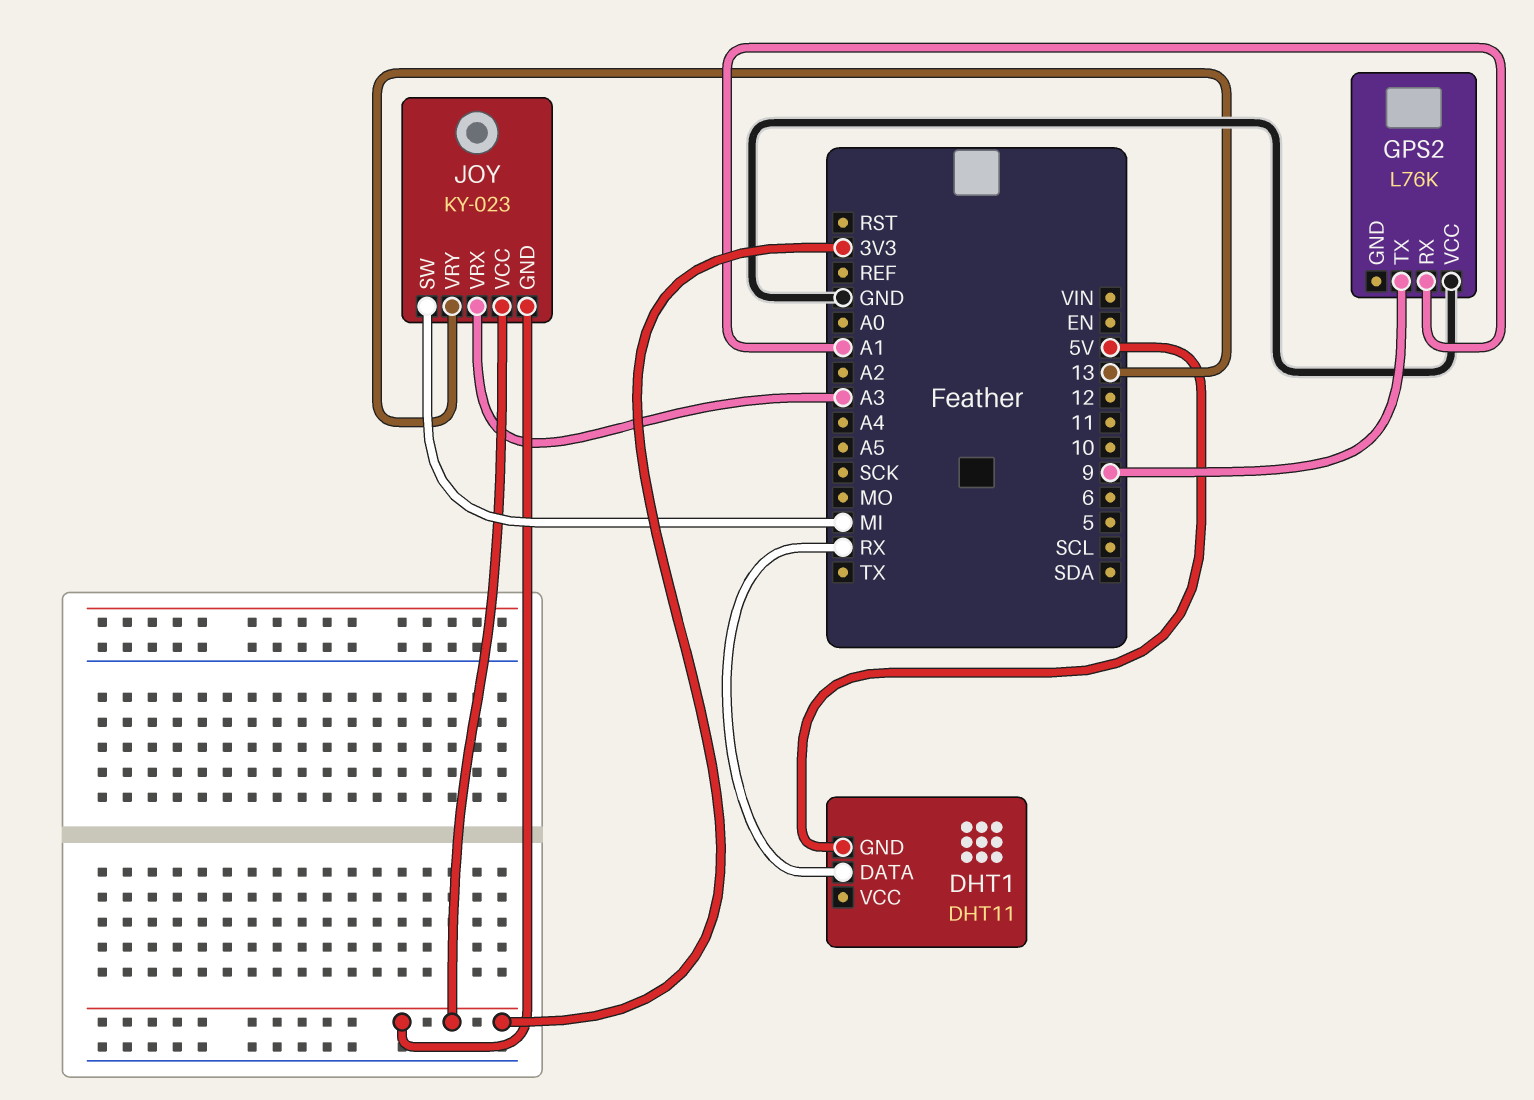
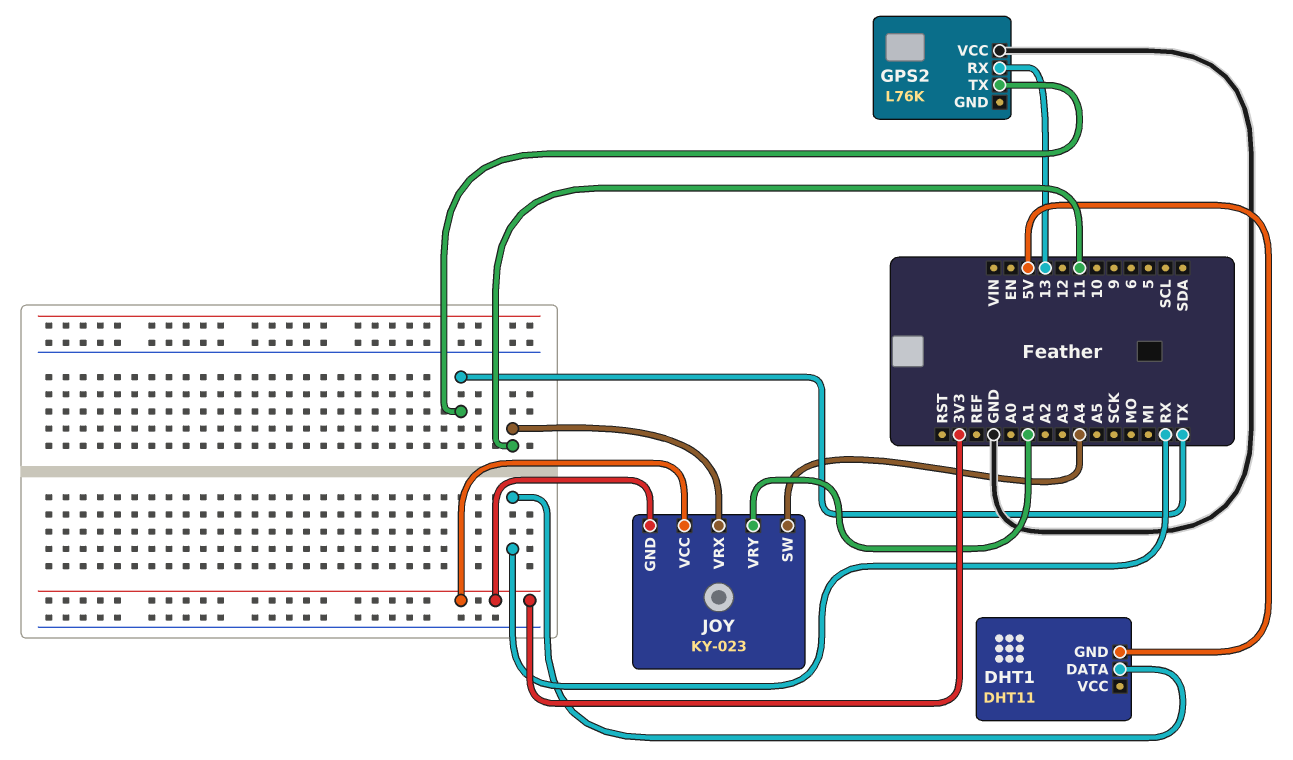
GPS2 pin RX: A1 -> 13
GPS2 pin TX: 9 -> TX
JOY pin SW: MI -> A4
JOY pin VRX: A3 -> 11
JOY pin VRY: 13 -> A1

